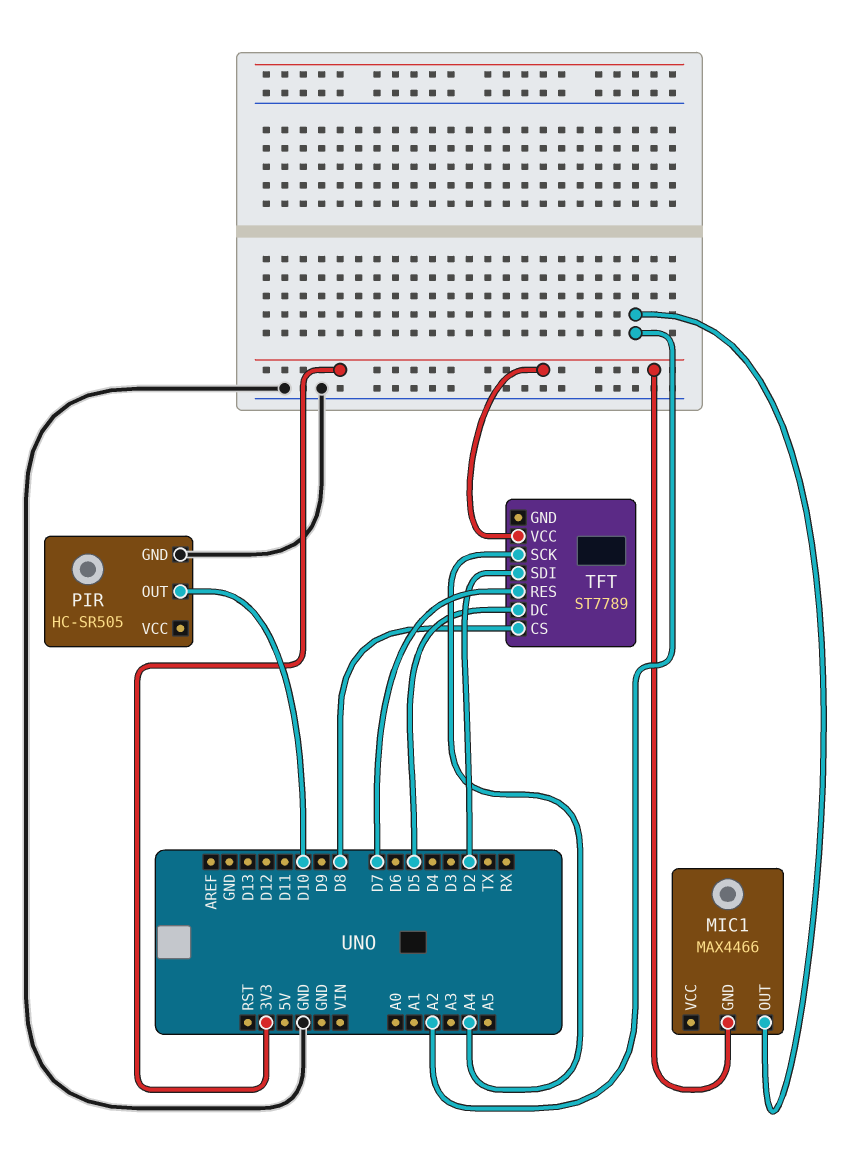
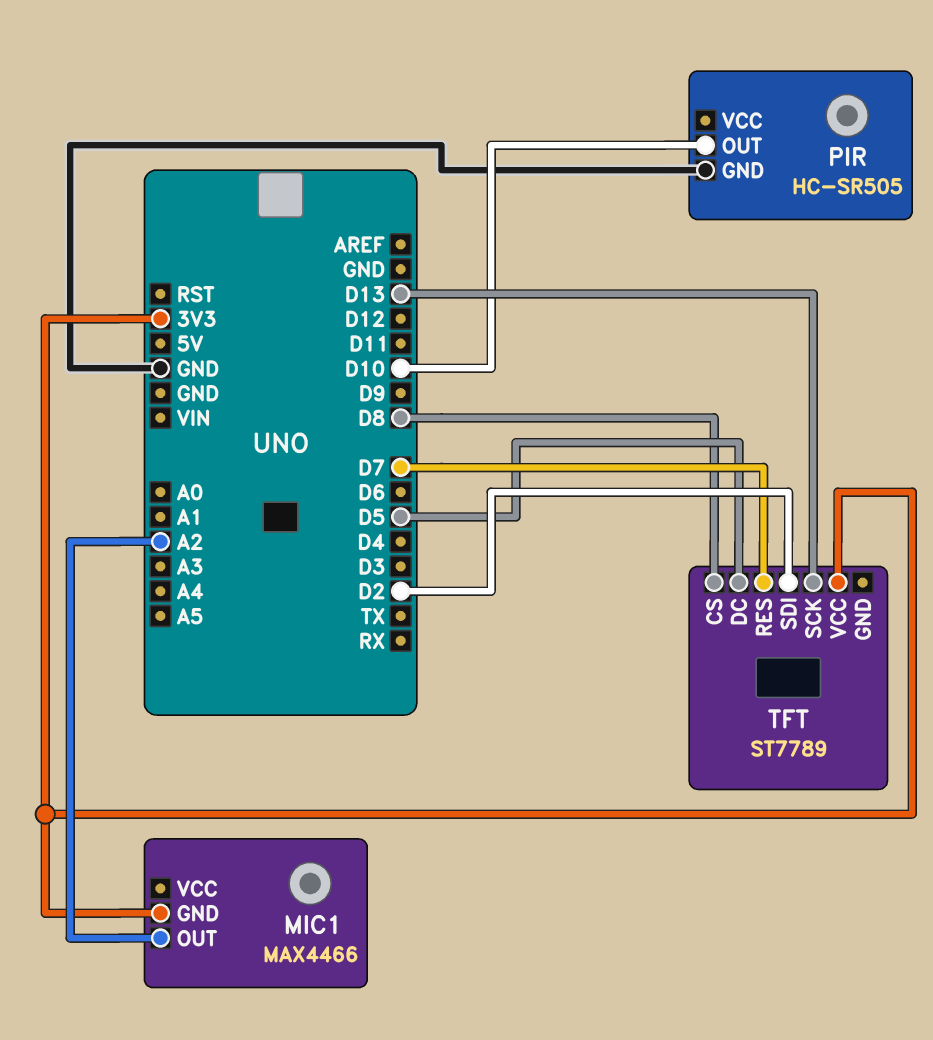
TFT pin SCK: A4 -> D13

